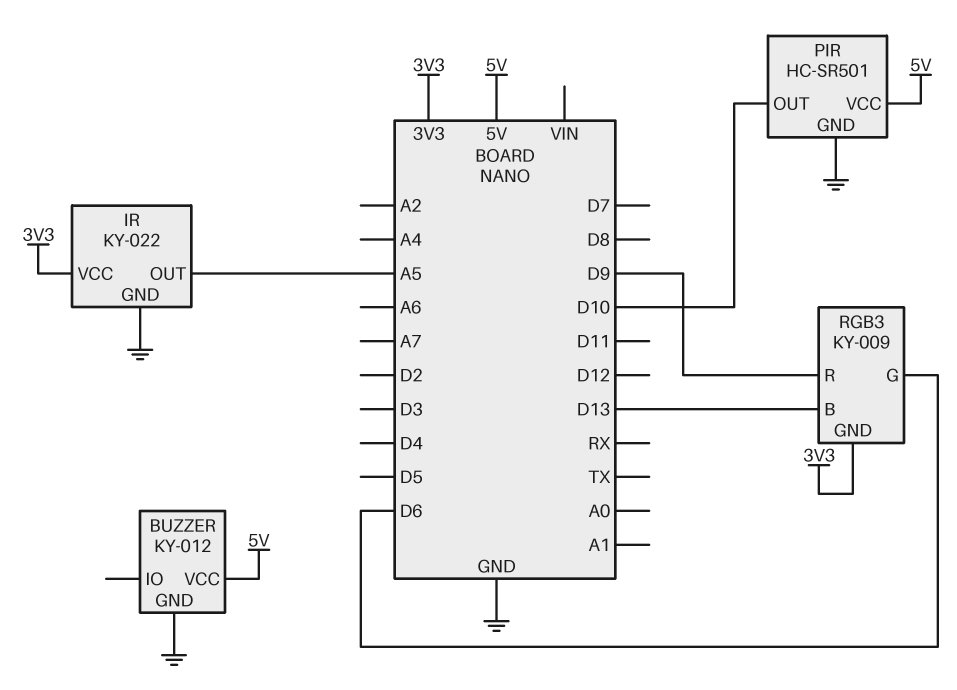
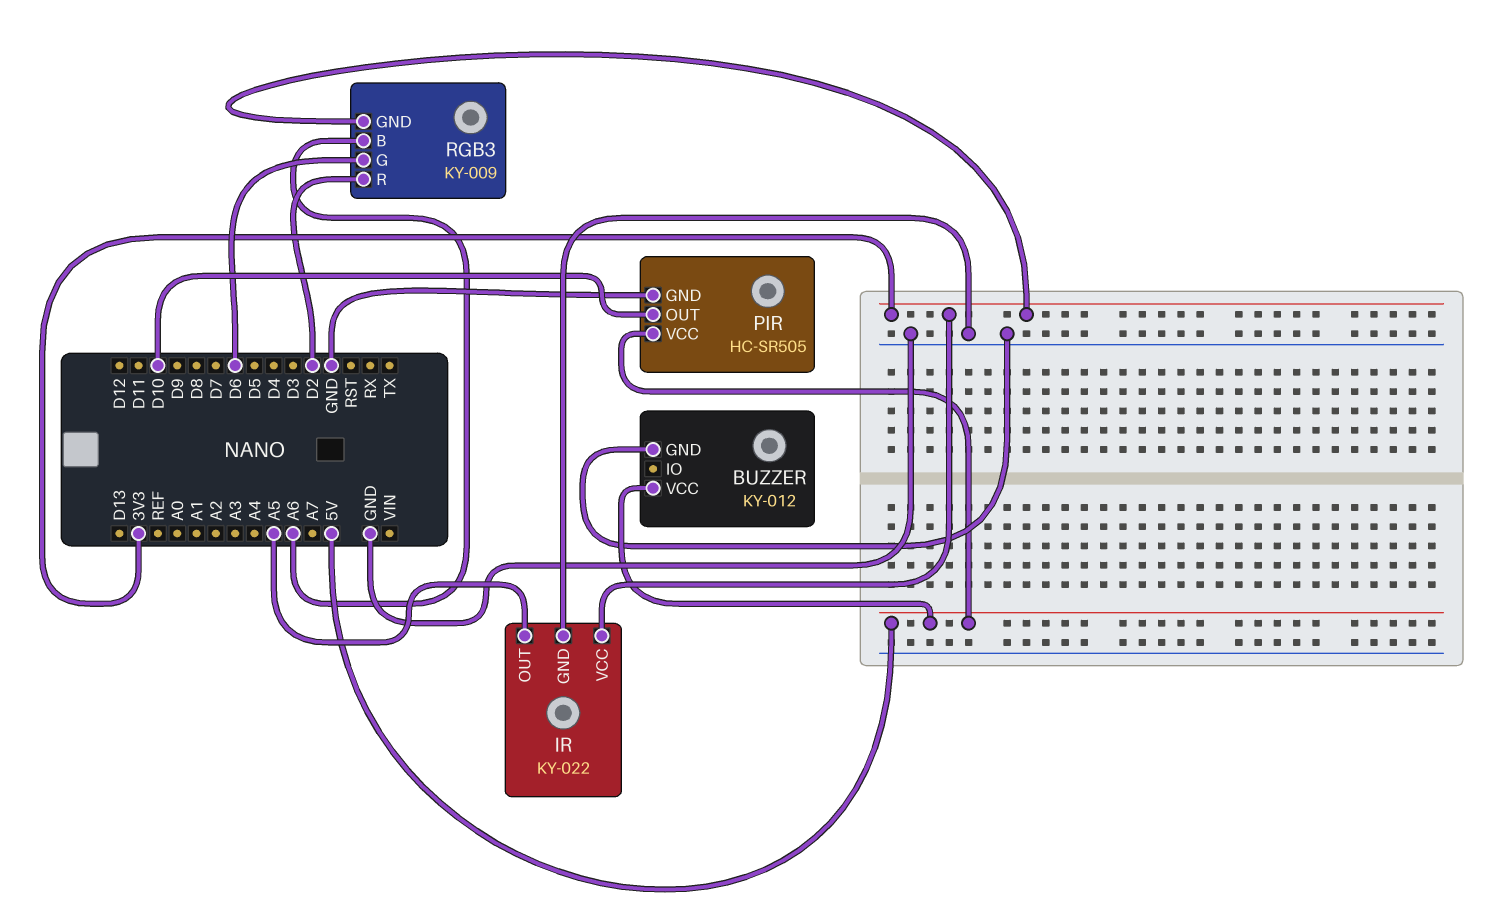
PIR: HC-SR501 -> HC-SR505
RGB3 pin B: D13 -> A6
RGB3 pin R: D9 -> D2

